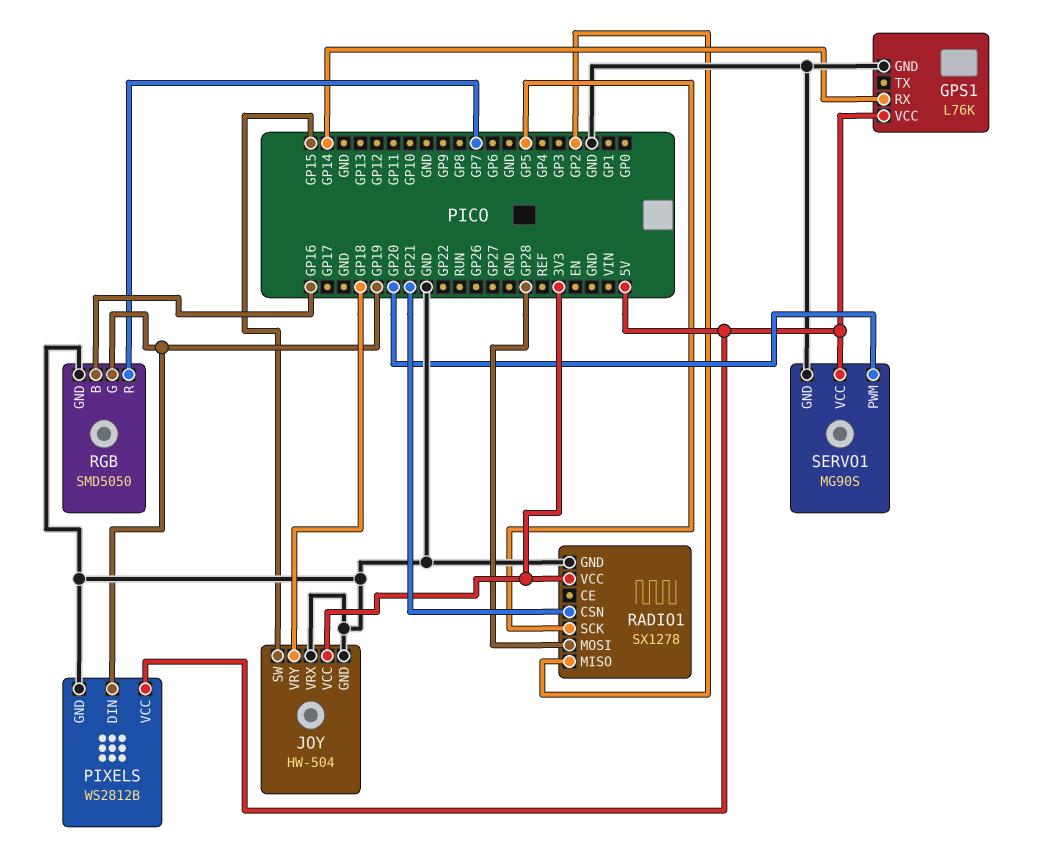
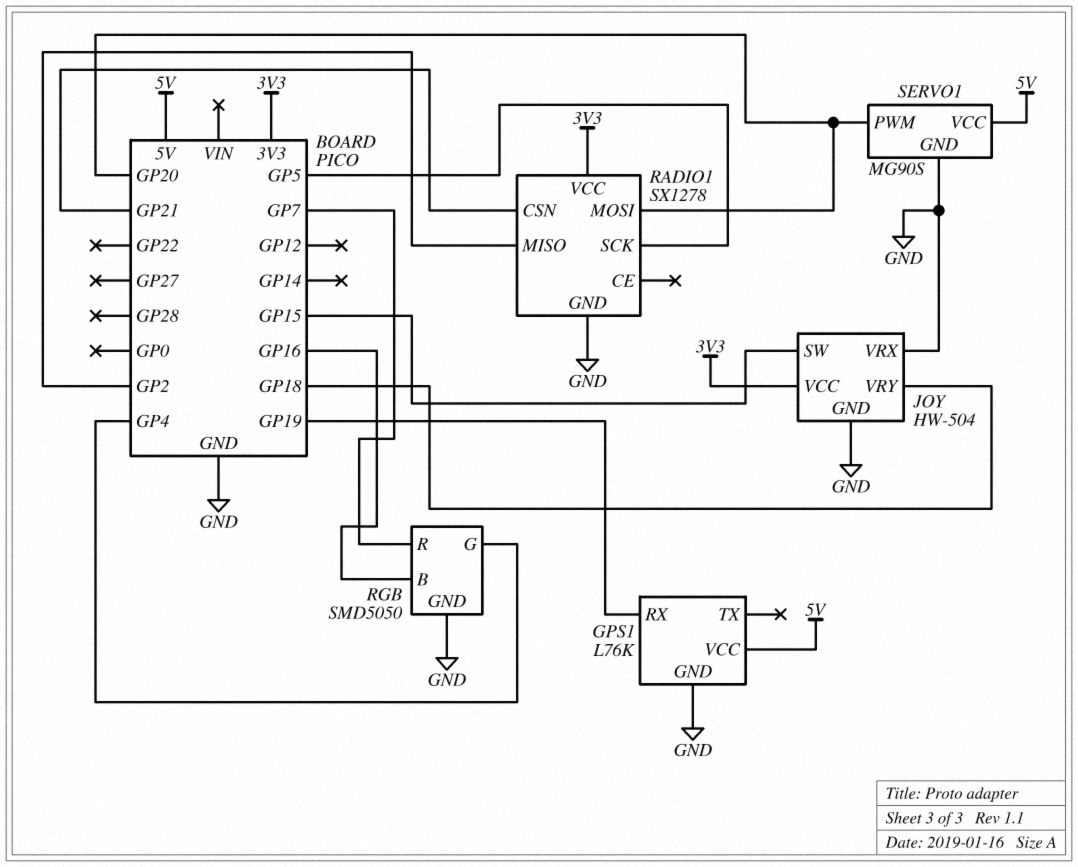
GPS1 pin RX: GP14 -> GP19
PIXELS: WS2812B -> none
PIXELS pin DIN: GP19 -> none
PIXELS pin GND: GND -> none
PIXELS pin VCC: 5V -> none
RADIO1 pin MOSI: GP28 -> GP20
RGB pin G: GP19 -> GP4

